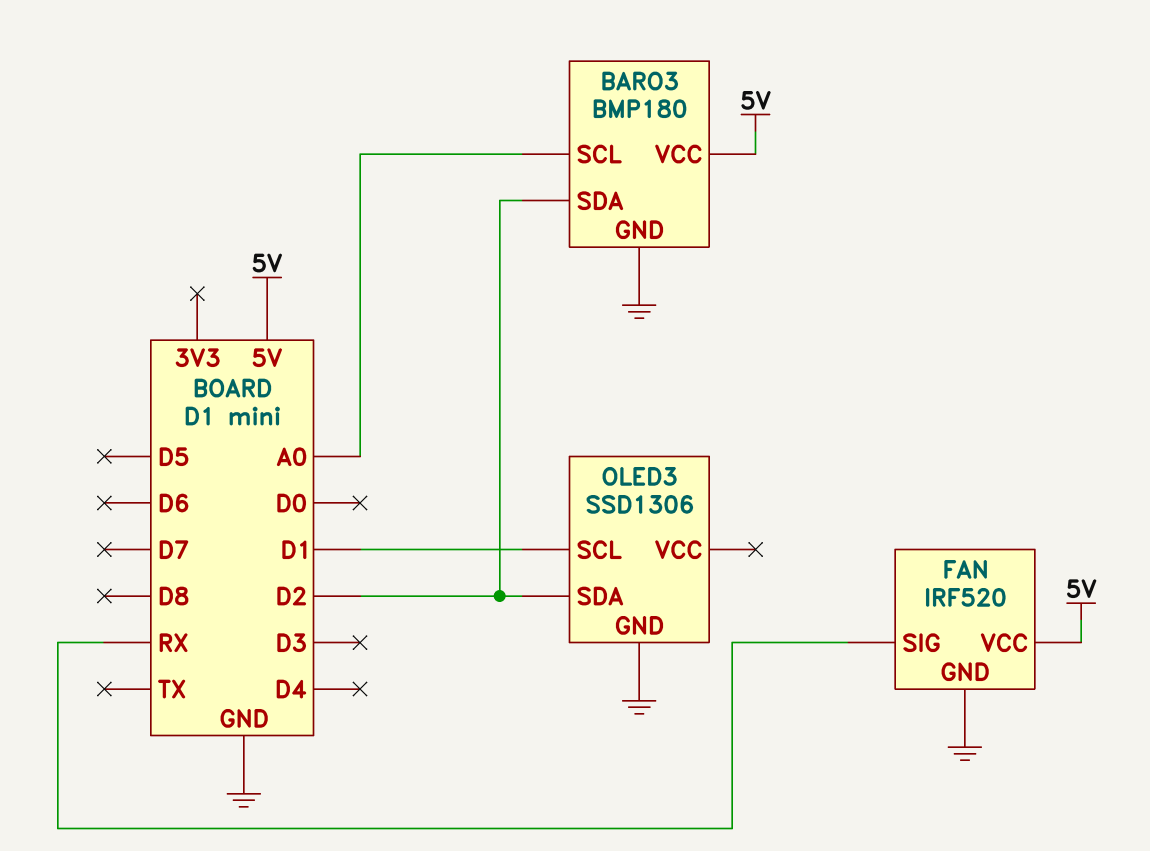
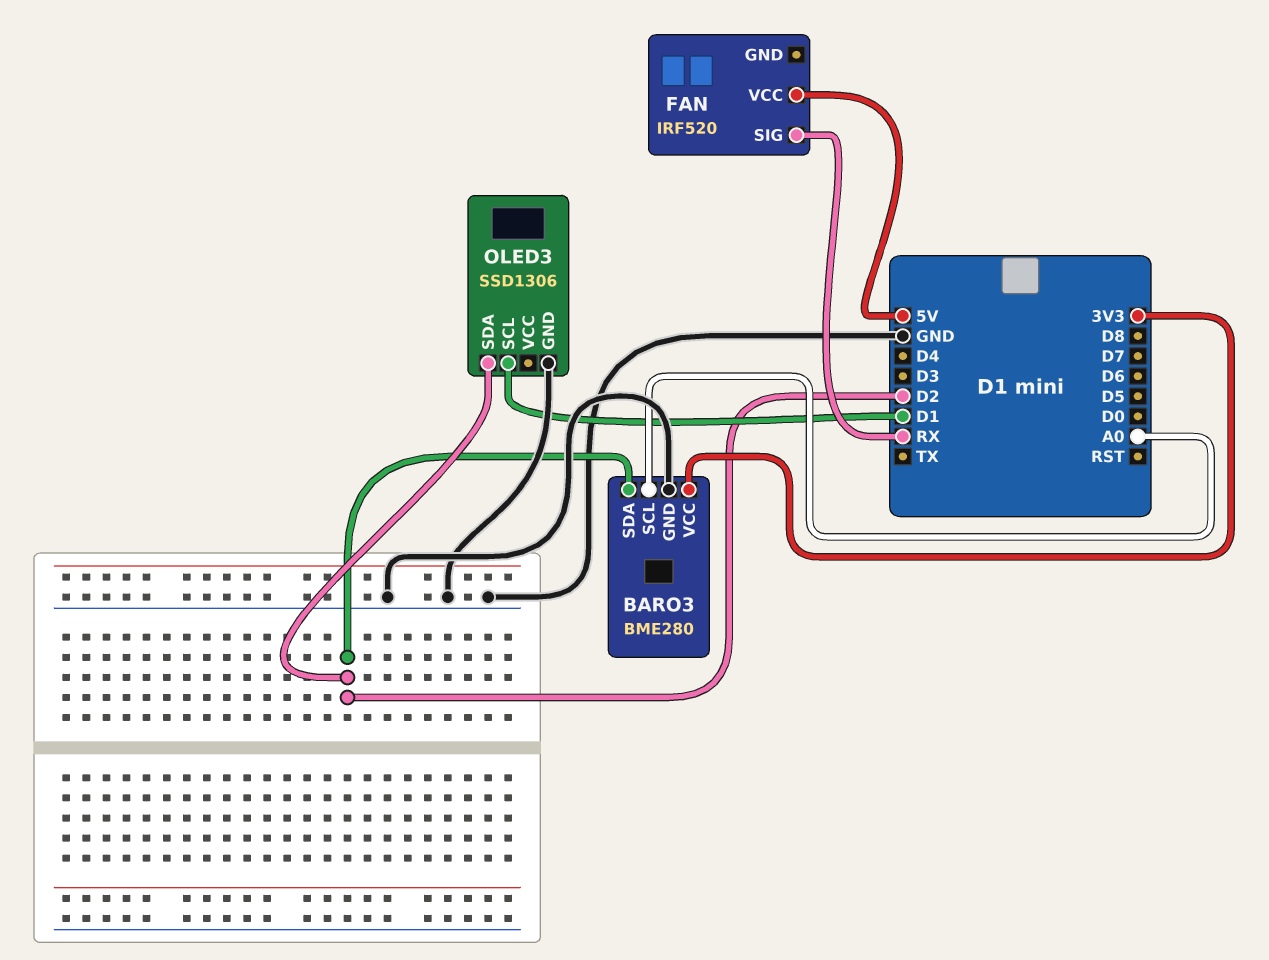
BARO3: BMP180 -> BME280
BARO3 pin VCC: 5V -> 3V3
FAN pin GND: GND -> none

